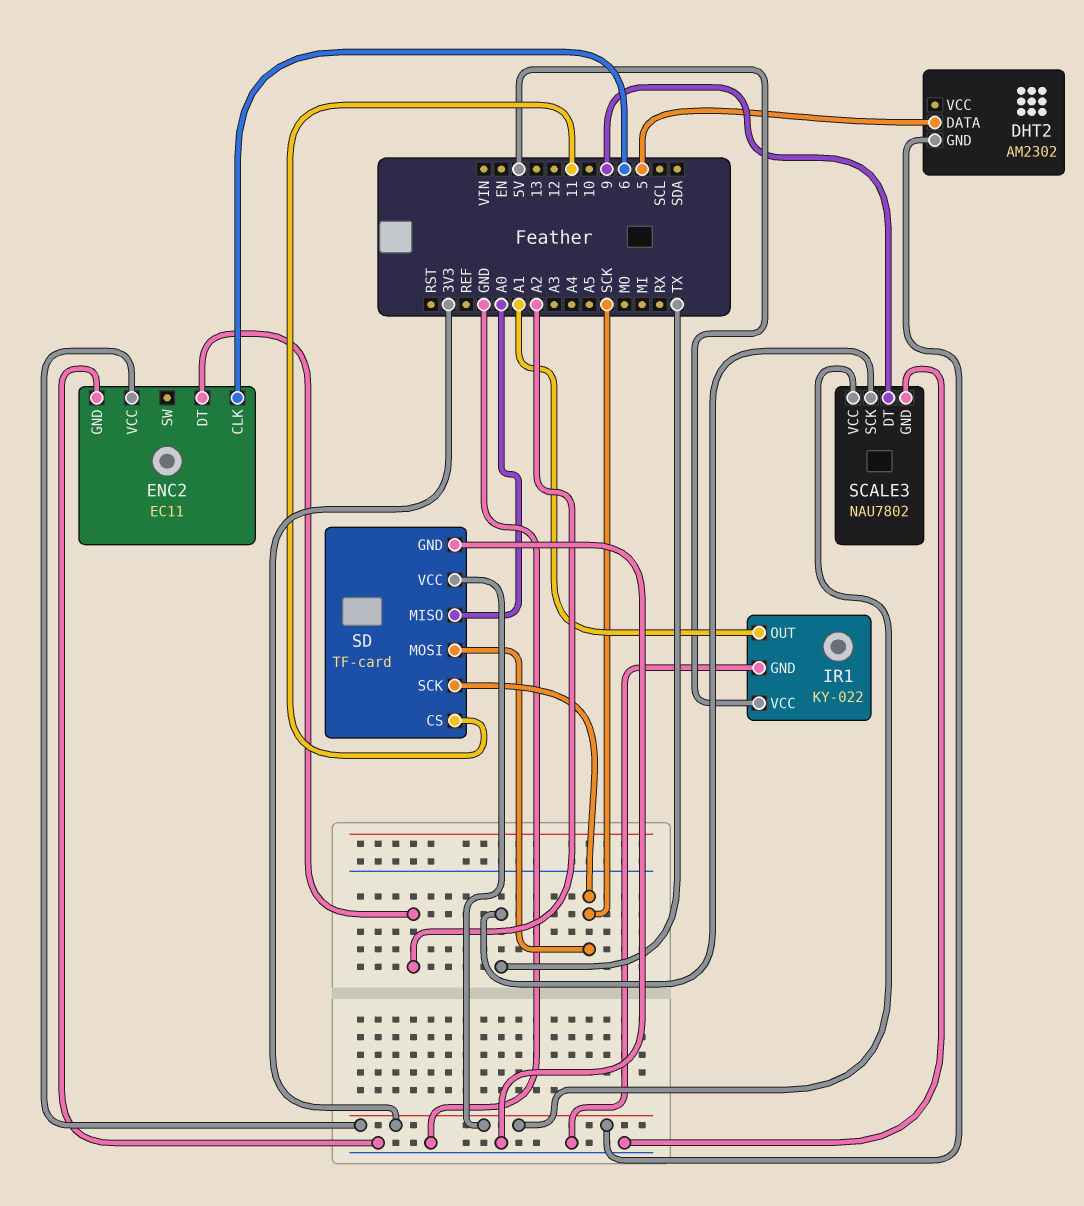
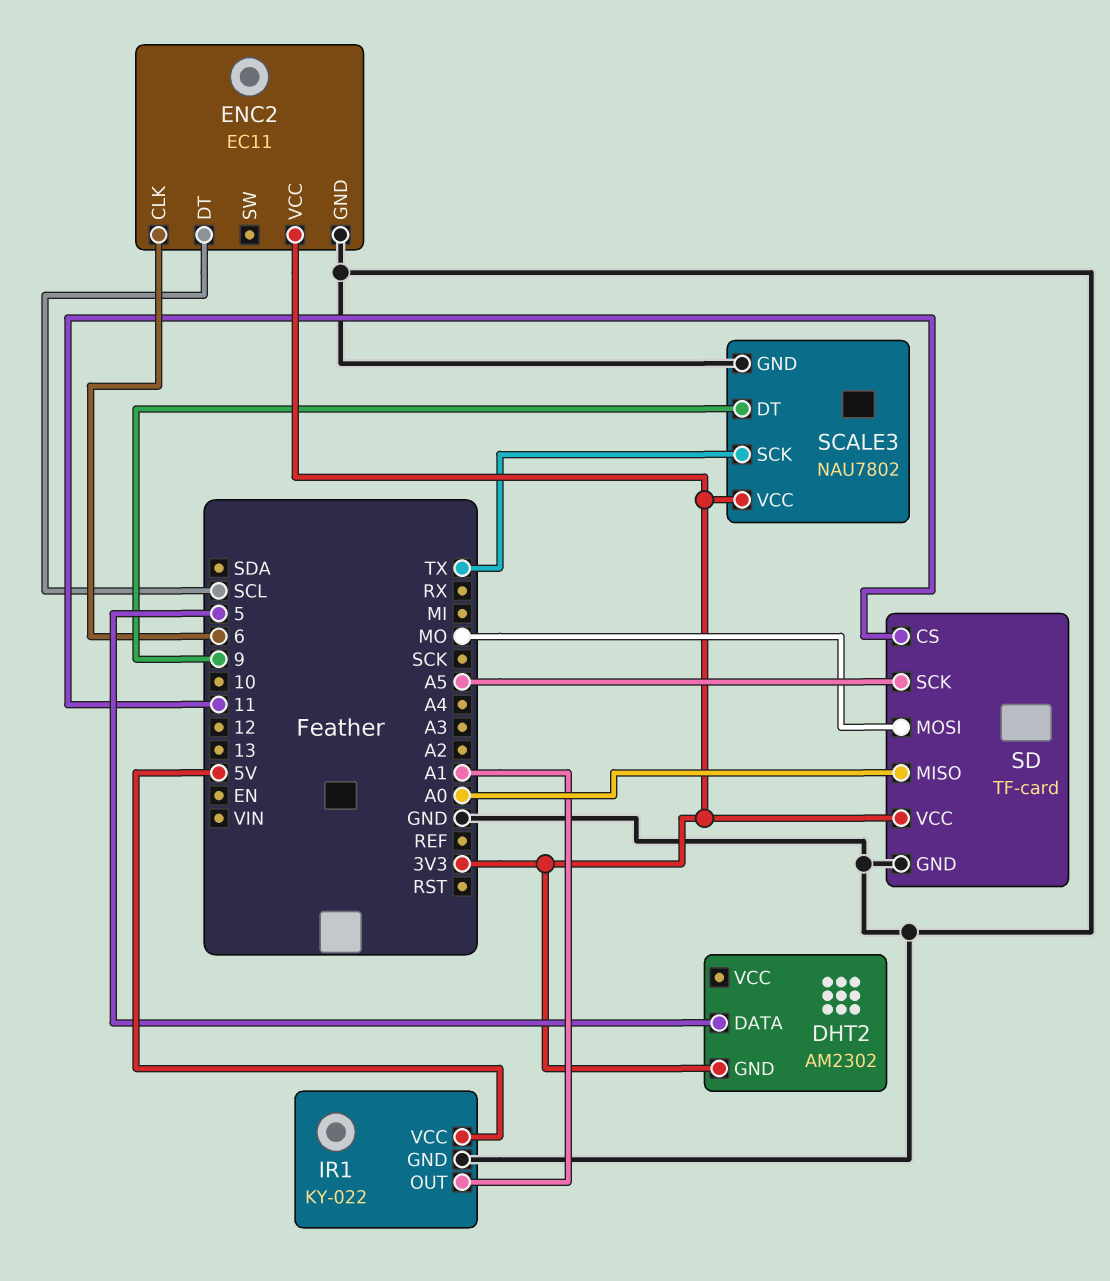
ENC2 pin DT: A2 -> SCL
SD pin MOSI: SCK -> MO
SD pin SCK: SCK -> A5

